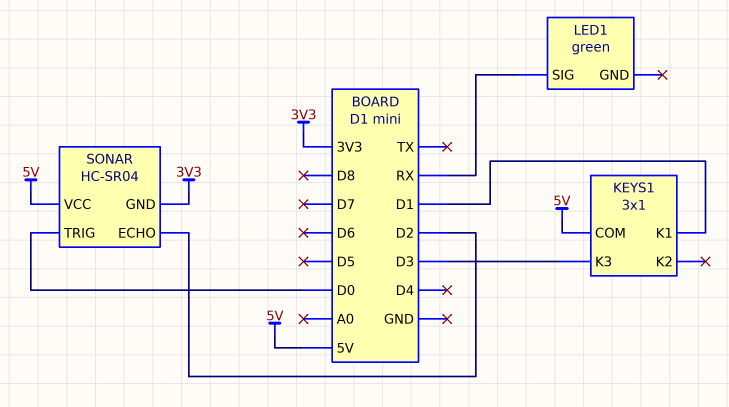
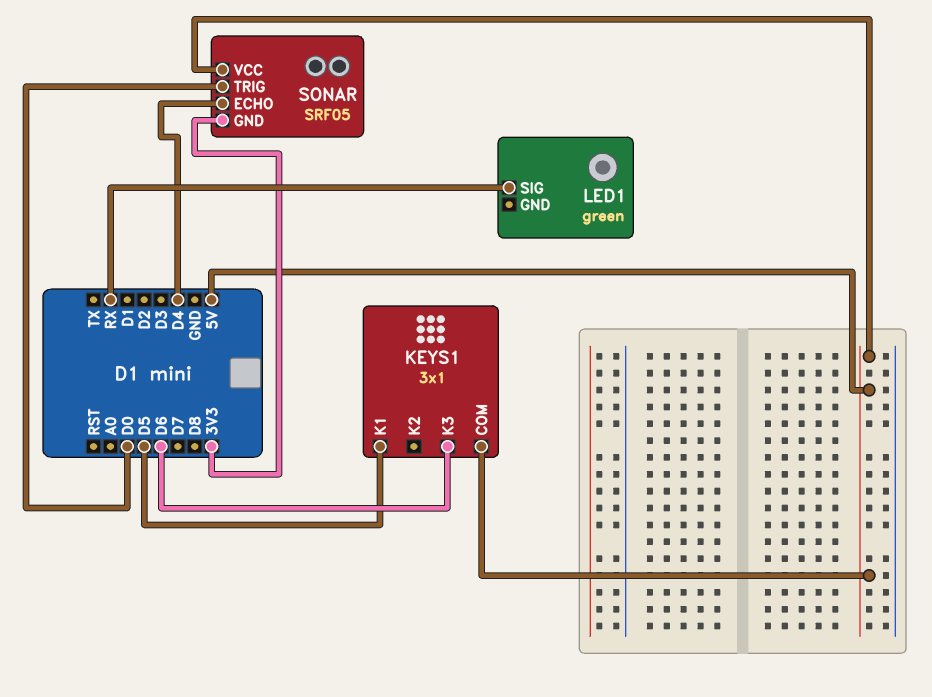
KEYS1 pin K1: D1 -> D5
KEYS1 pin K3: D3 -> D6
SONAR: HC-SR04 -> SRF05
SONAR pin ECHO: D2 -> D4

